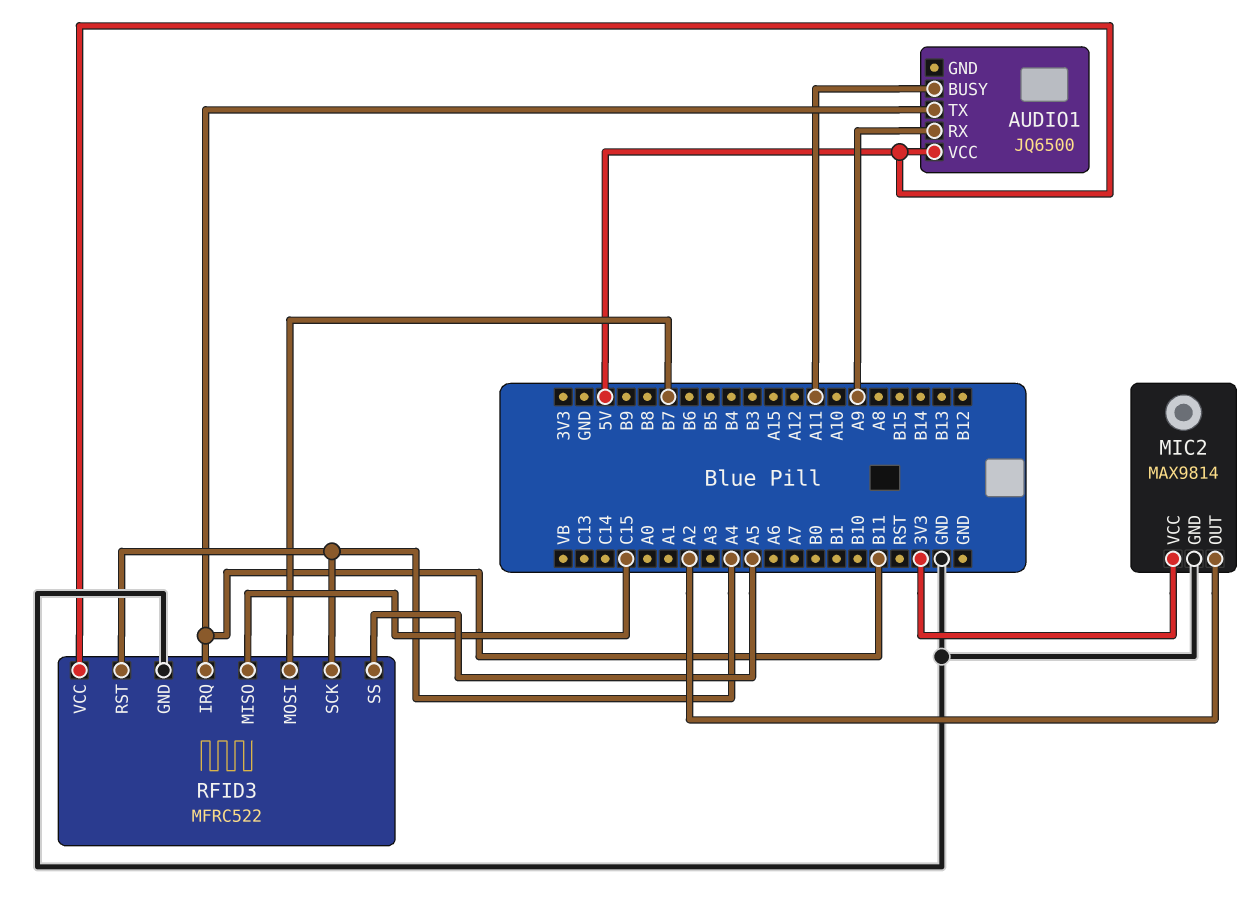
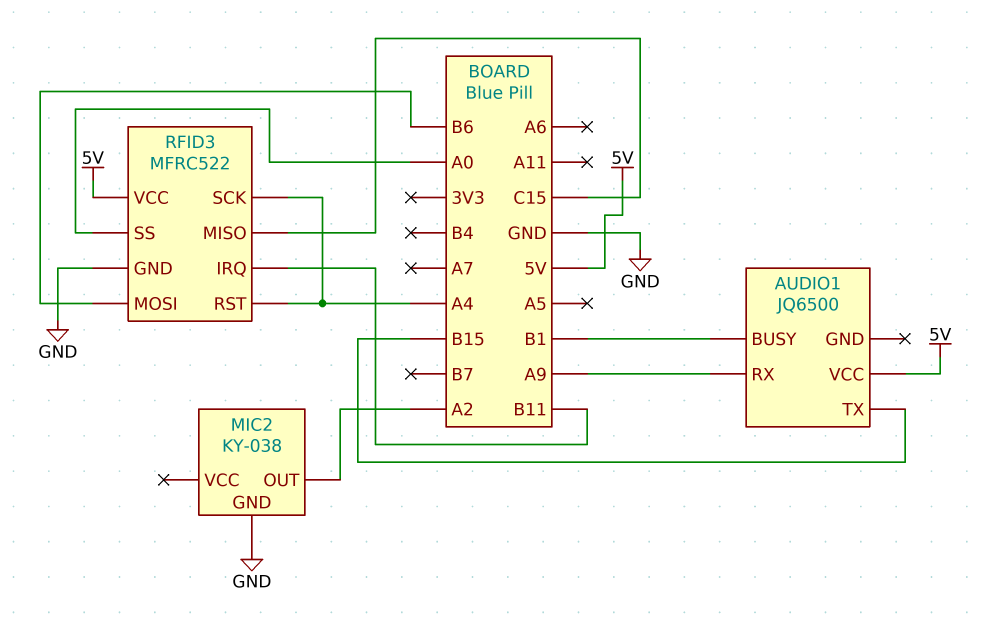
AUDIO1 pin BUSY: A11 -> B1
AUDIO1 pin TX: B11 -> B15
MIC2: MAX9814 -> KY-038
MIC2 pin VCC: 3V3 -> none
RFID3 pin MOSI: B7 -> B6
RFID3 pin SS: A5 -> A0

